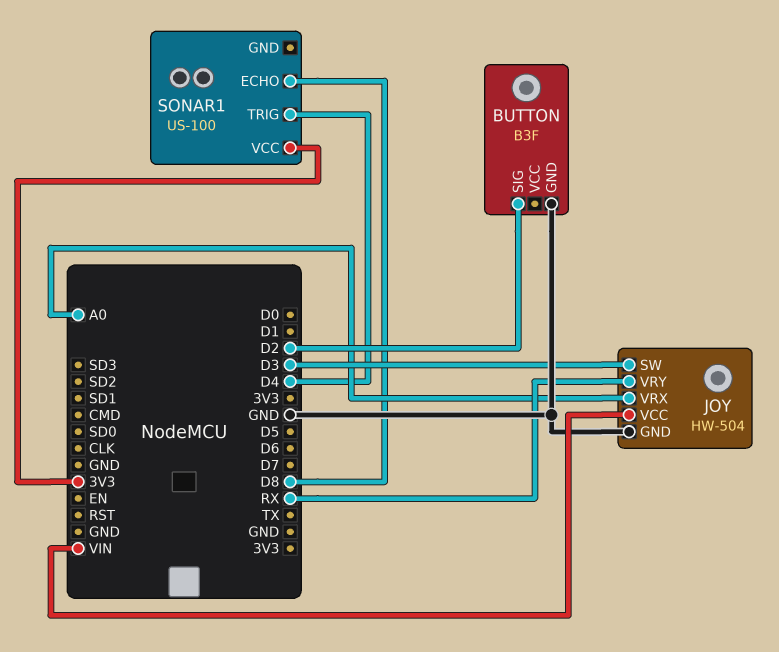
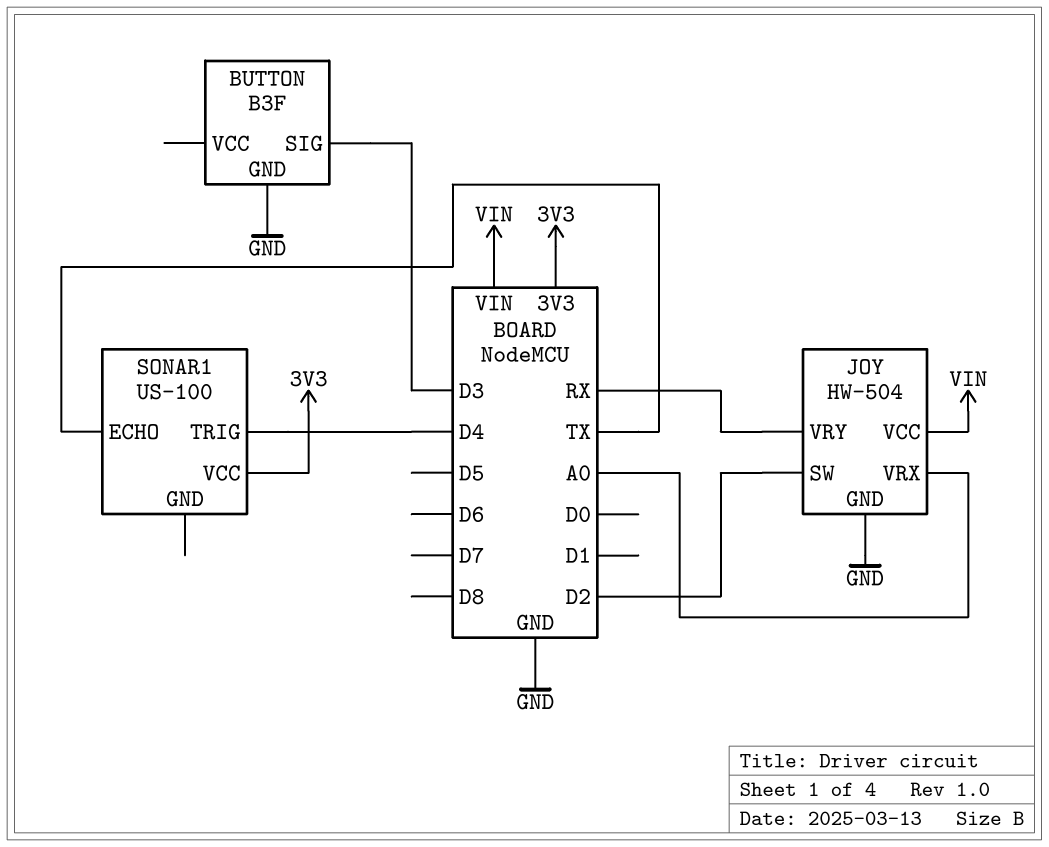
BUTTON pin SIG: D2 -> D3
JOY pin SW: D3 -> D2
SONAR1 pin ECHO: D8 -> TX

